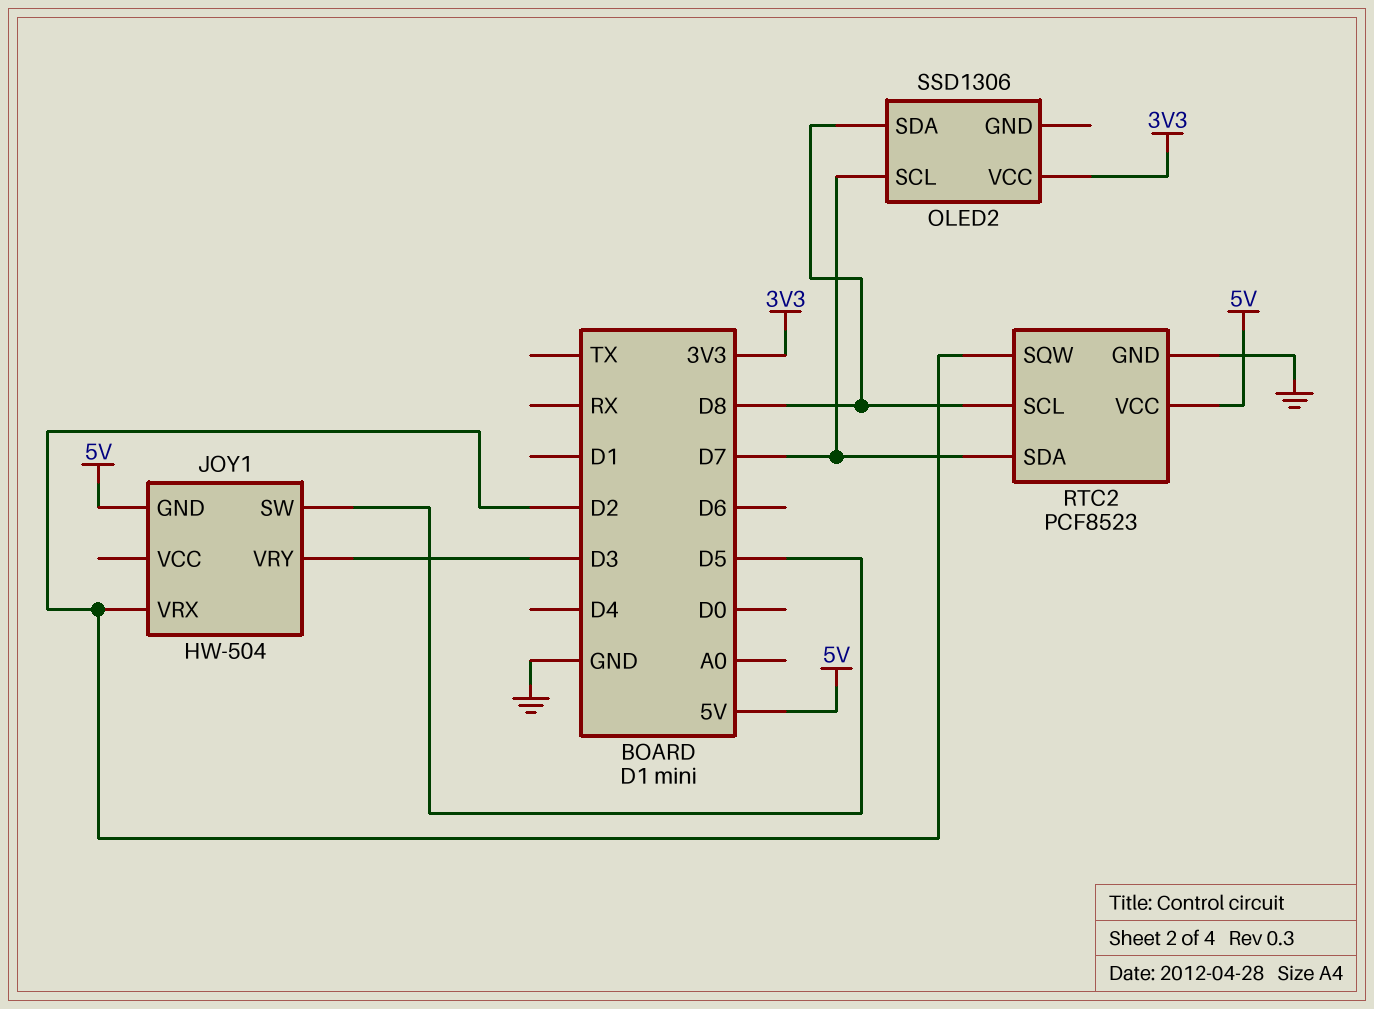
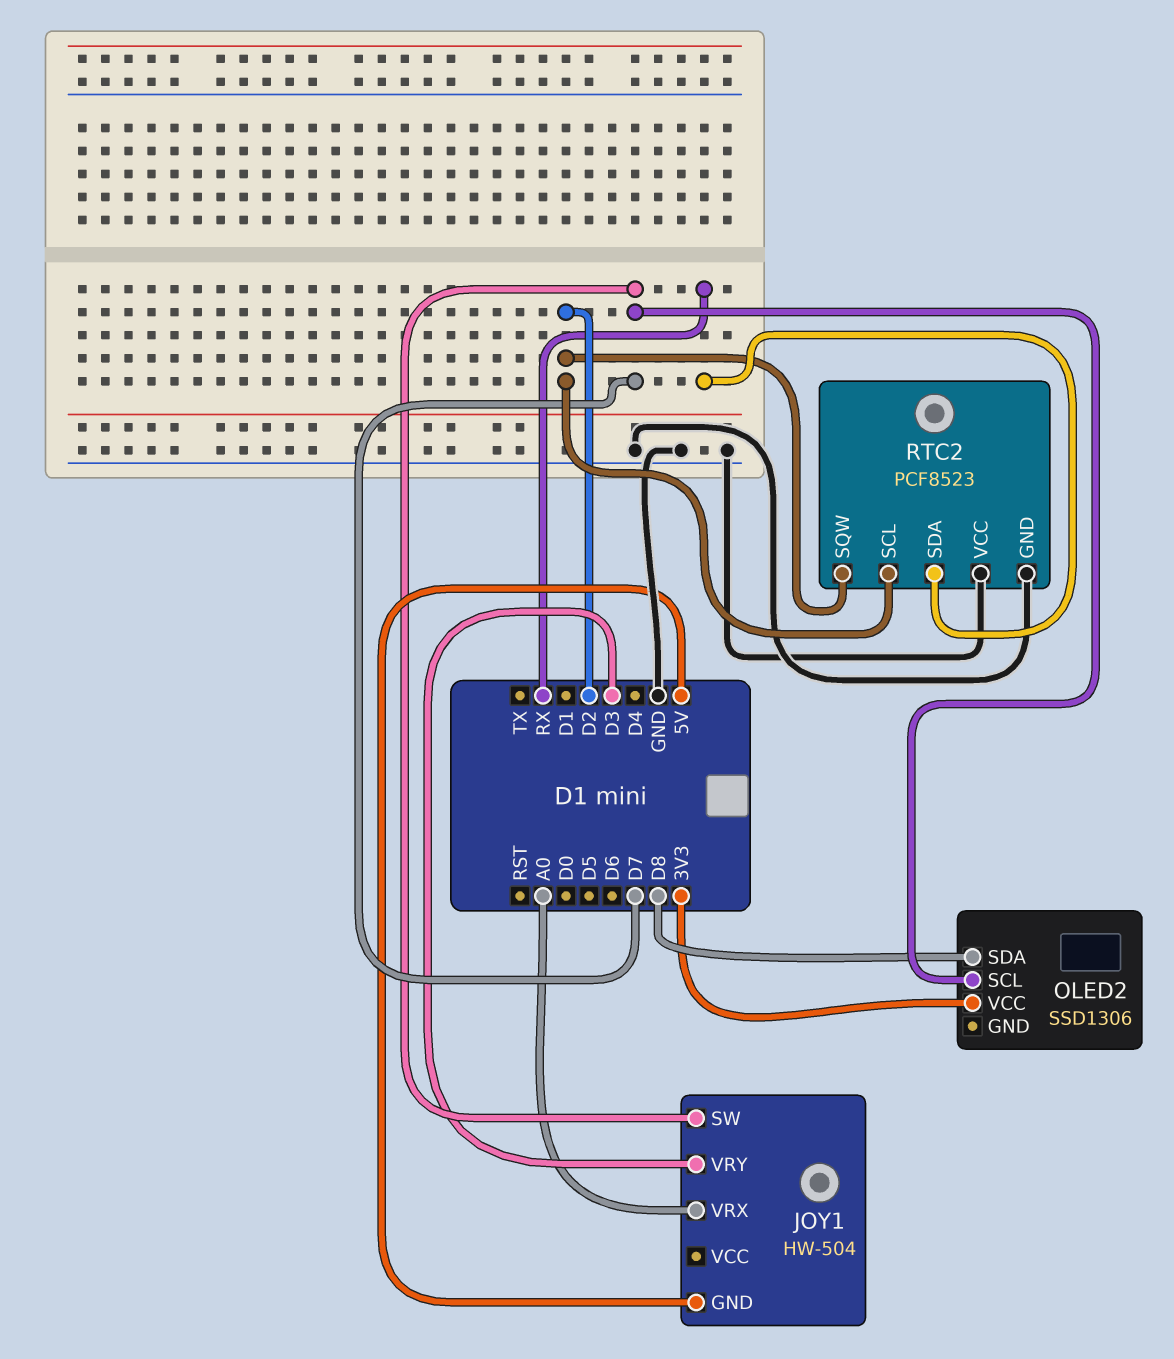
JOY1 pin SW: D5 -> D7
JOY1 pin VRX: D2 -> A0
RTC2 pin SCL: D8 -> D2
RTC2 pin SDA: D7 -> RX
RTC2 pin VCC: 5V -> GND

